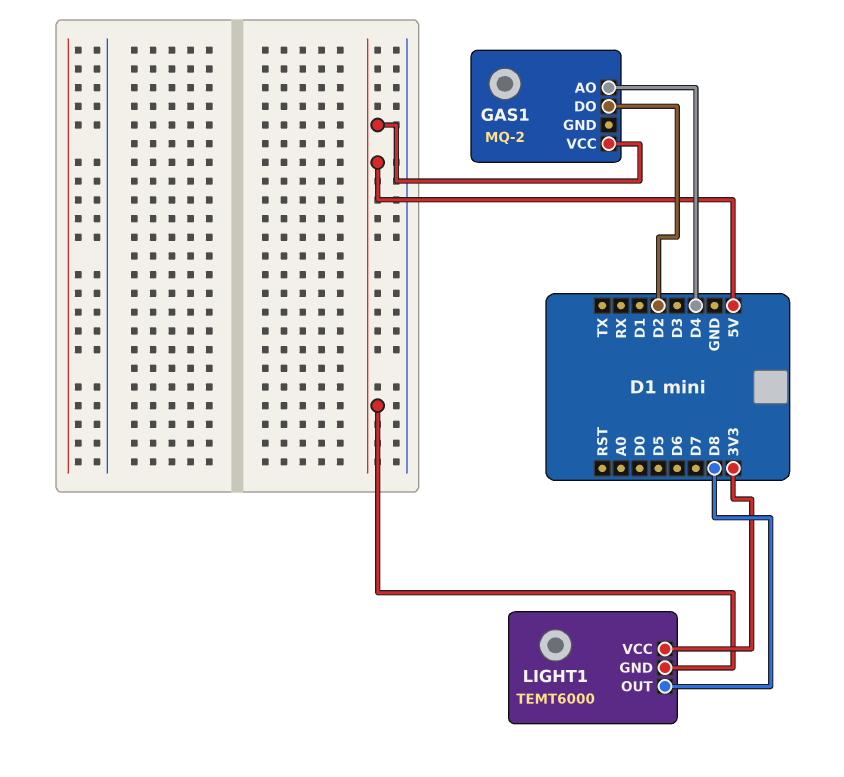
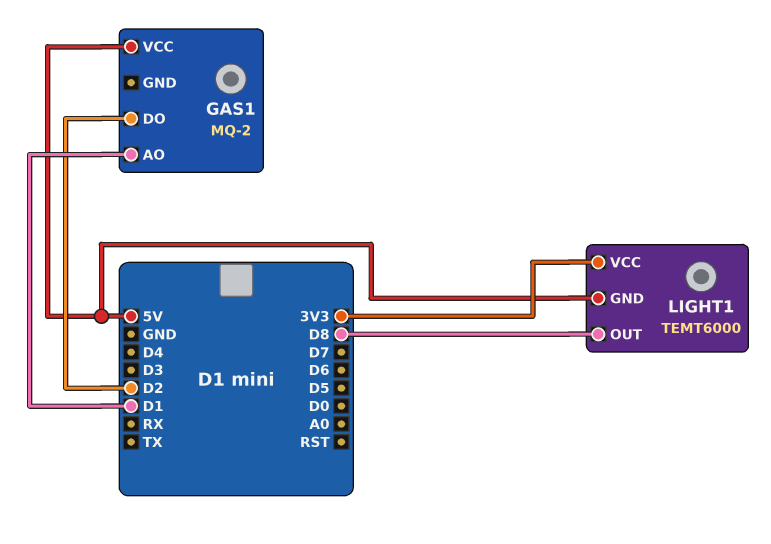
GAS1 pin AO: D4 -> D1

